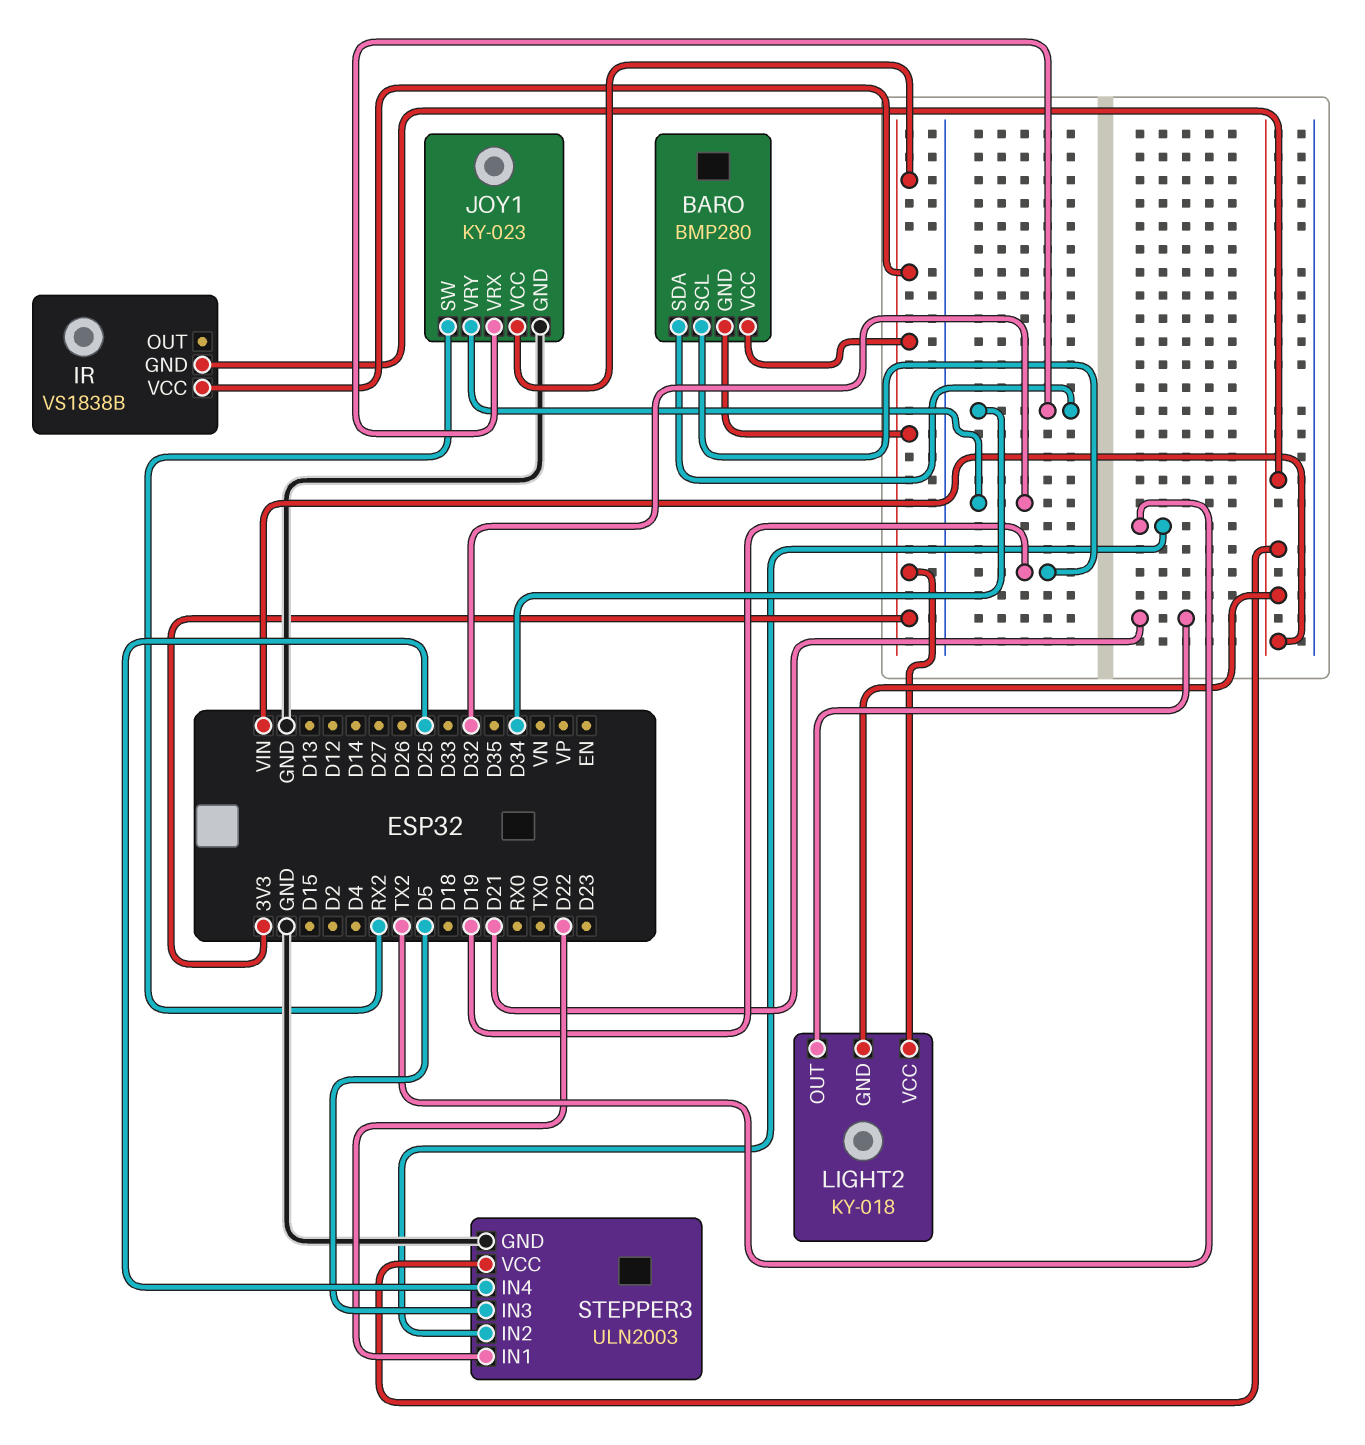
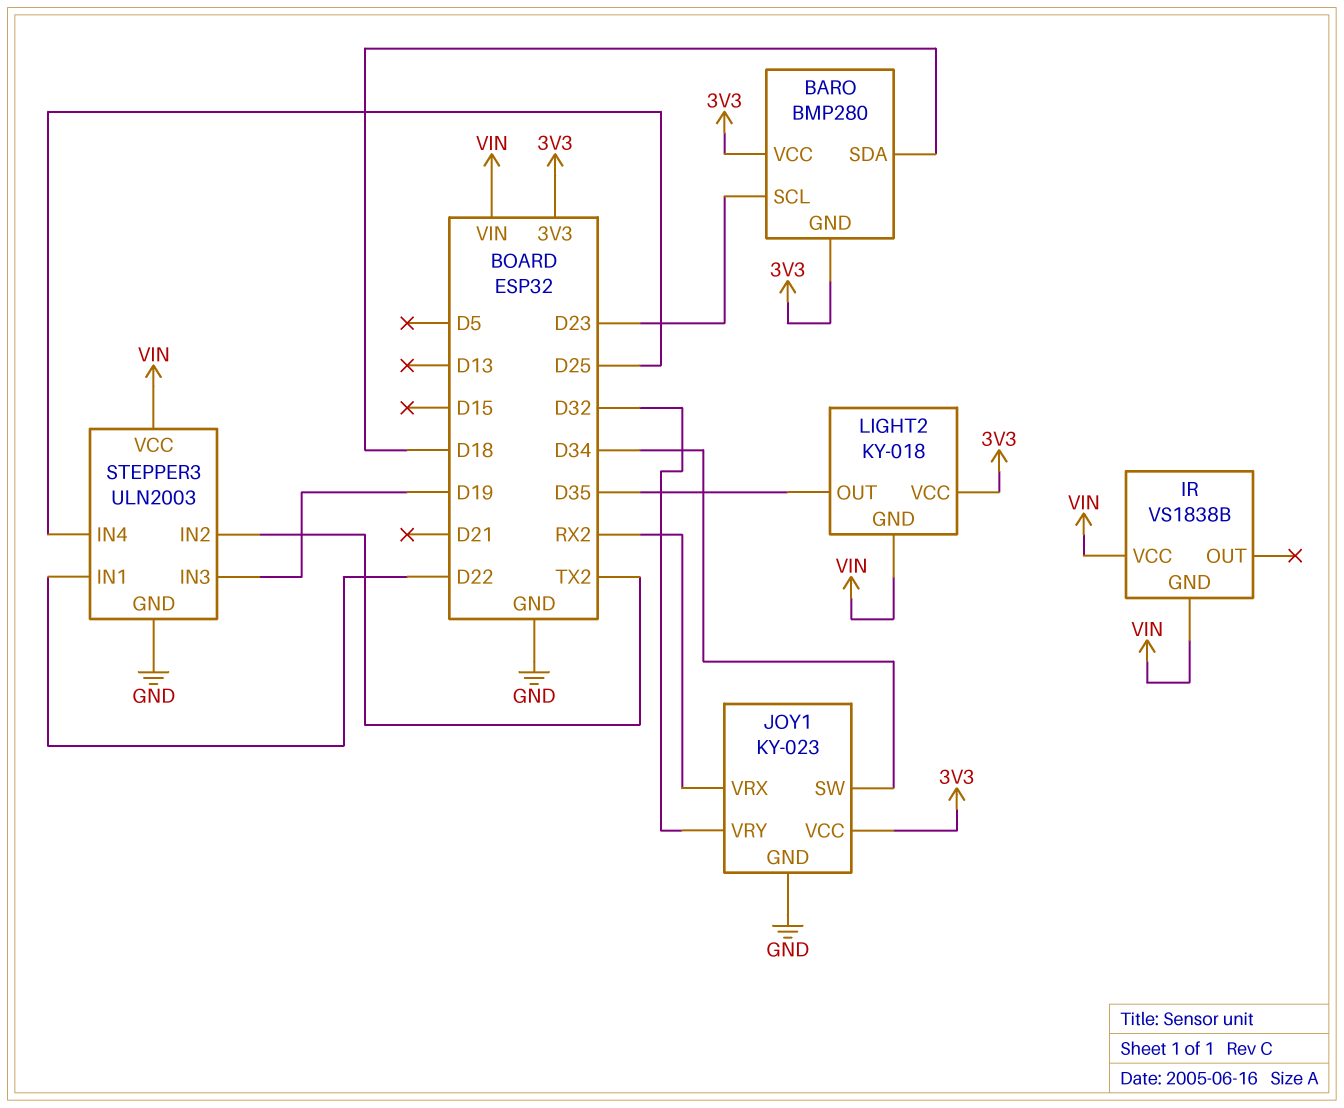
BARO pin SCL: D19 -> D23
BARO pin SDA: D34 -> D18
IR pin VCC: 3V3 -> VIN
JOY1 pin SW: RX2 -> D34
JOY1 pin VRX: D34 -> RX2
LIGHT2 pin OUT: D21 -> D35
STEPPER3 pin IN3: D5 -> D19

